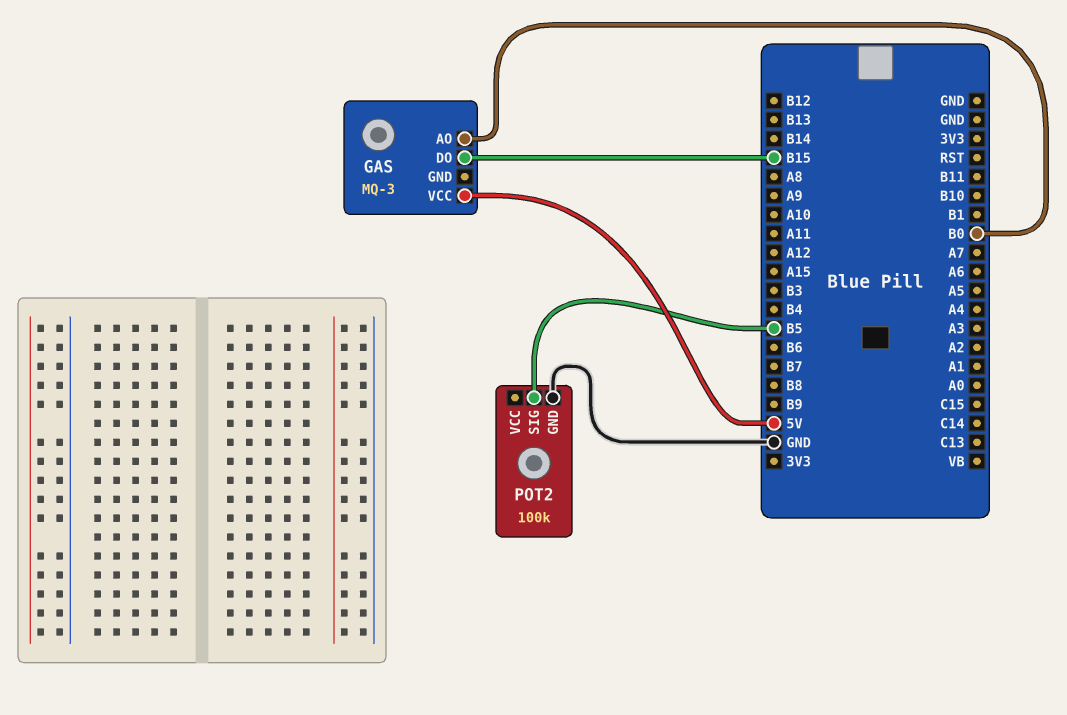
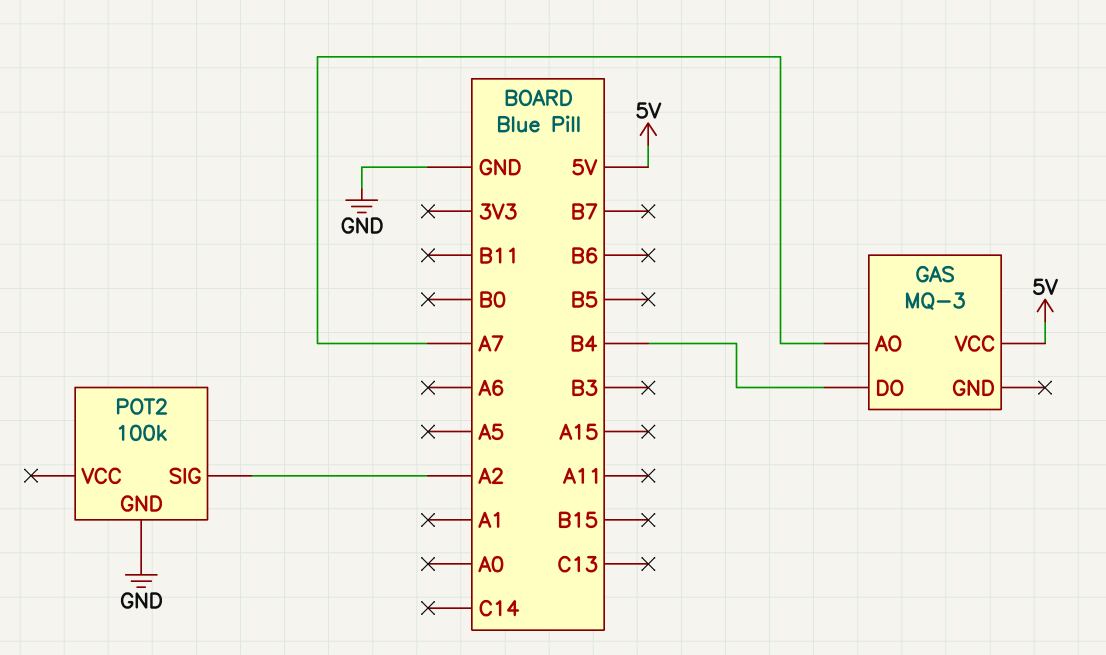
GAS pin AO: B0 -> A7
GAS pin DO: B15 -> B4
POT2 pin SIG: B5 -> A2

